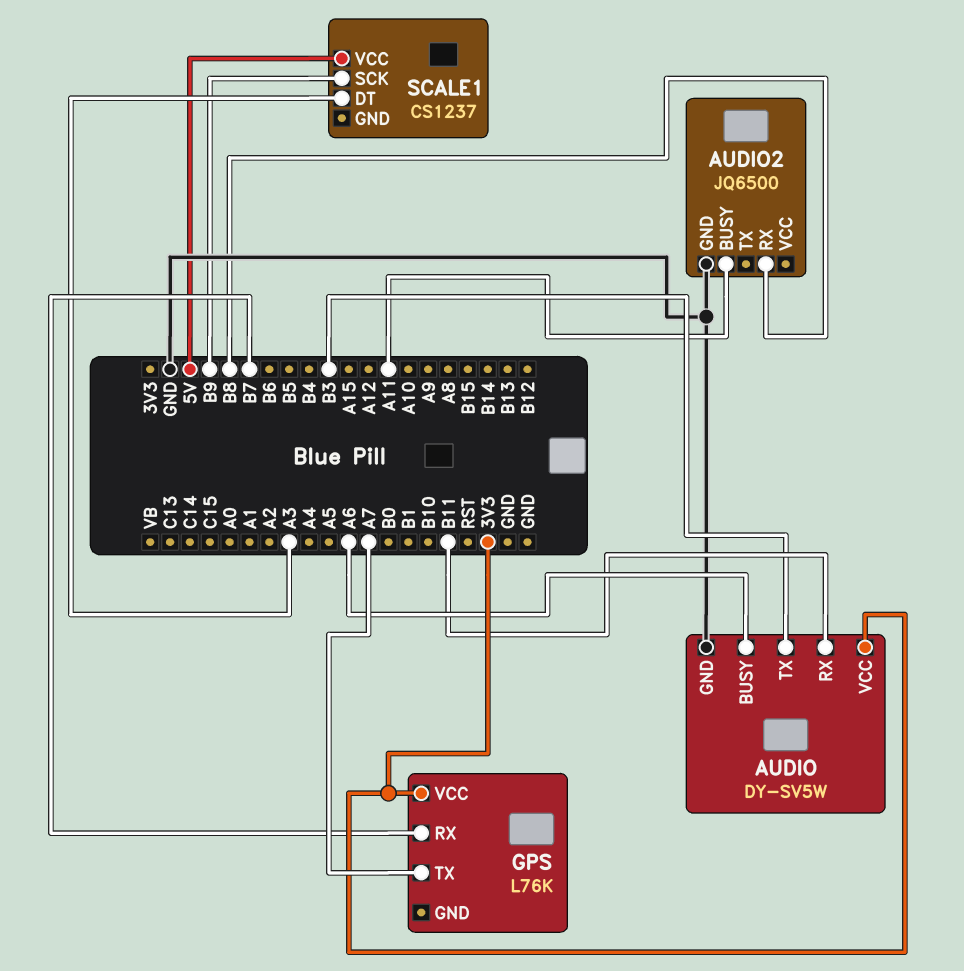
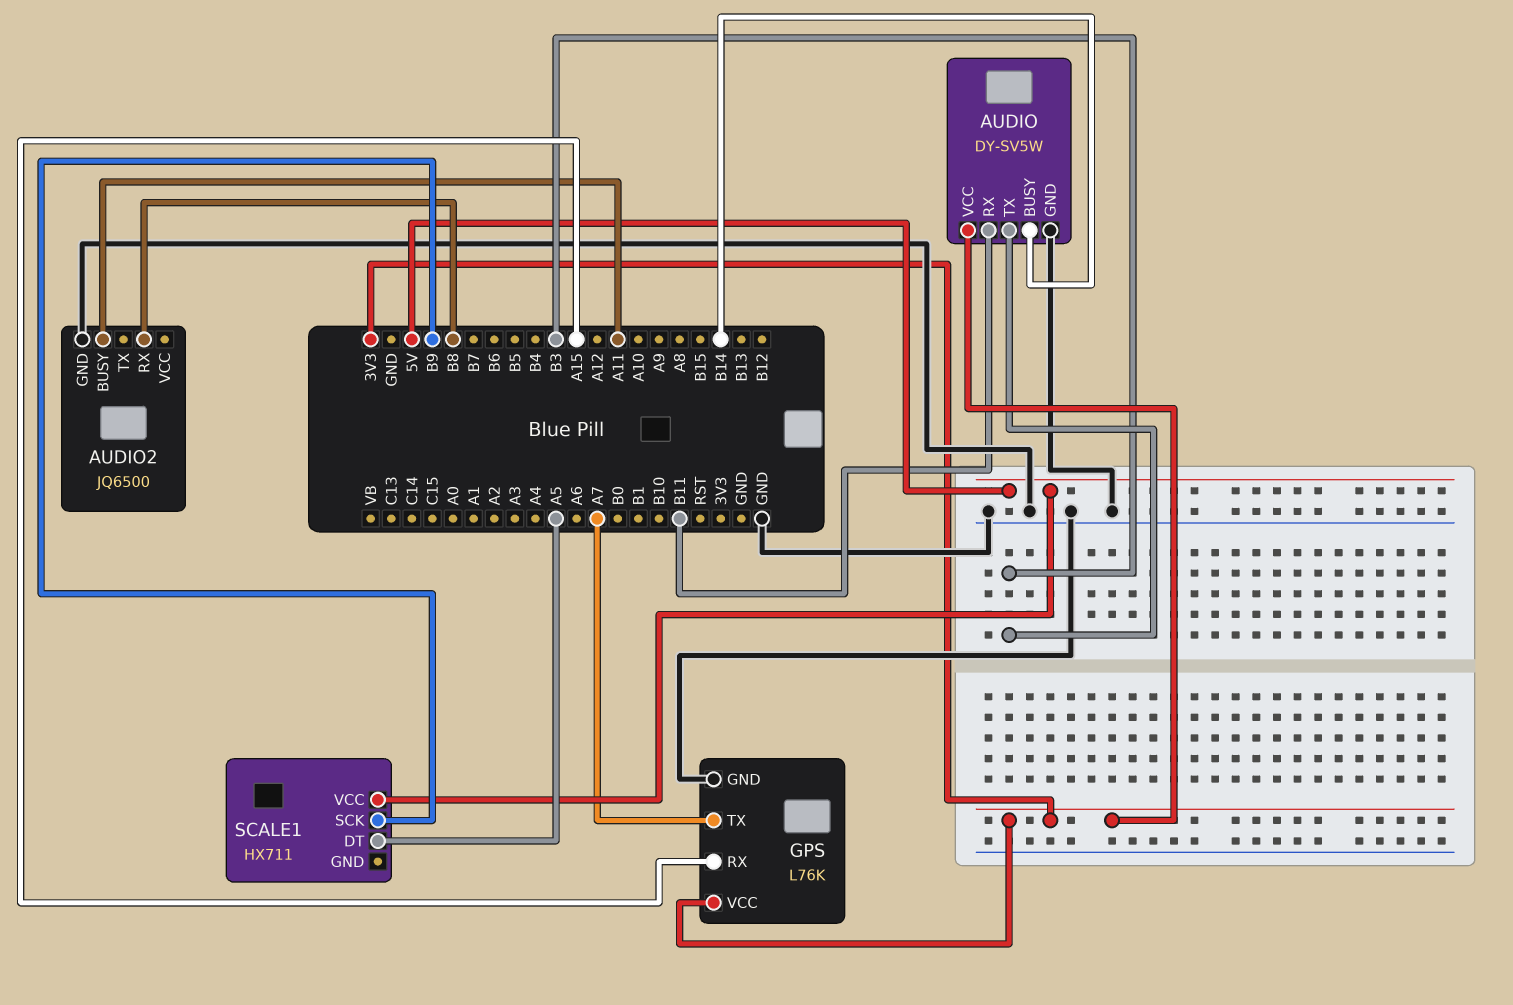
AUDIO pin BUSY: A6 -> B14
GPS pin GND: none -> GND
GPS pin RX: B7 -> A15
SCALE1: CS1237 -> HX711
SCALE1 pin DT: A3 -> A5

